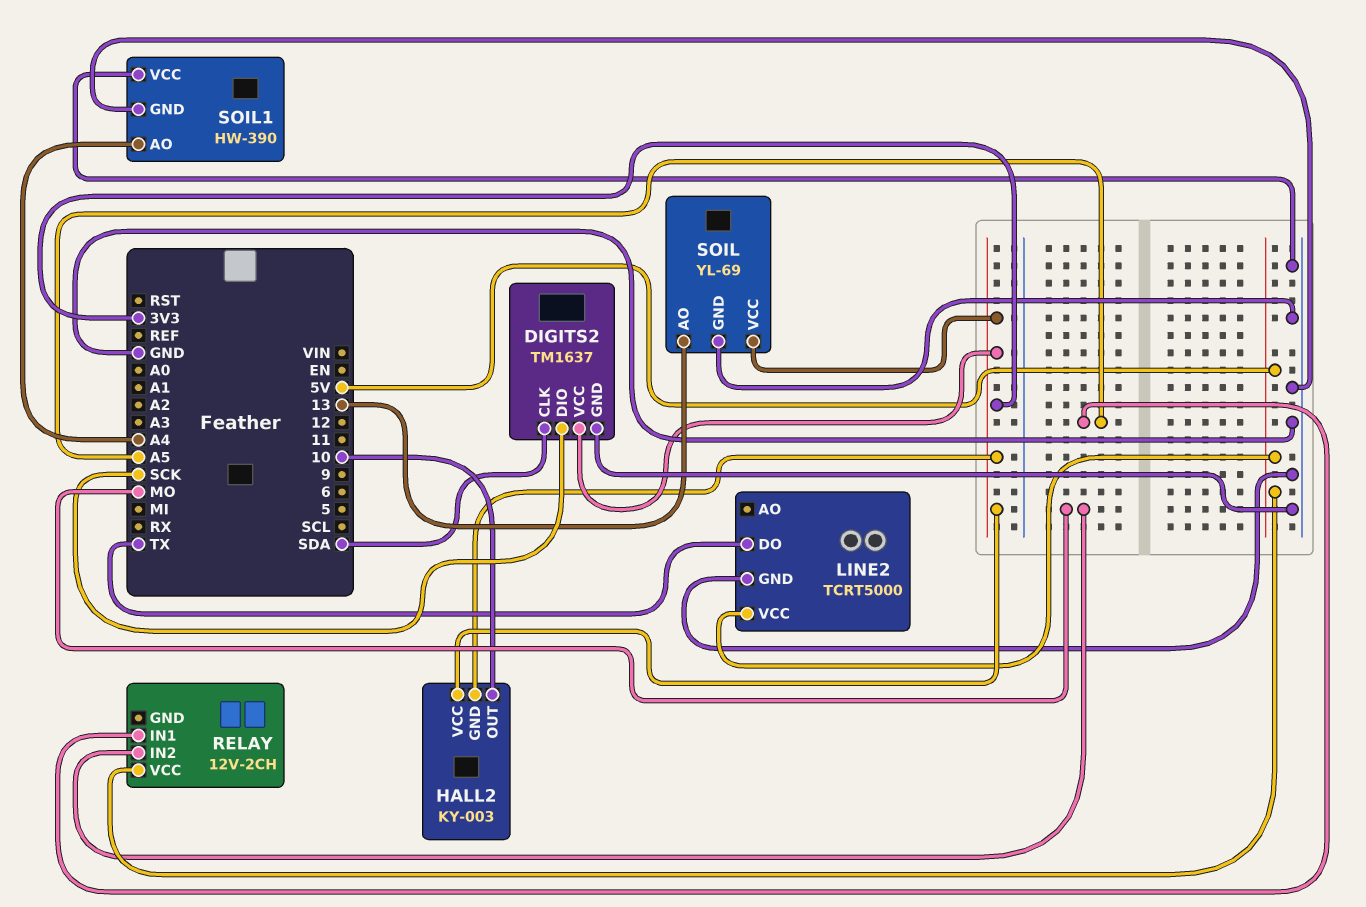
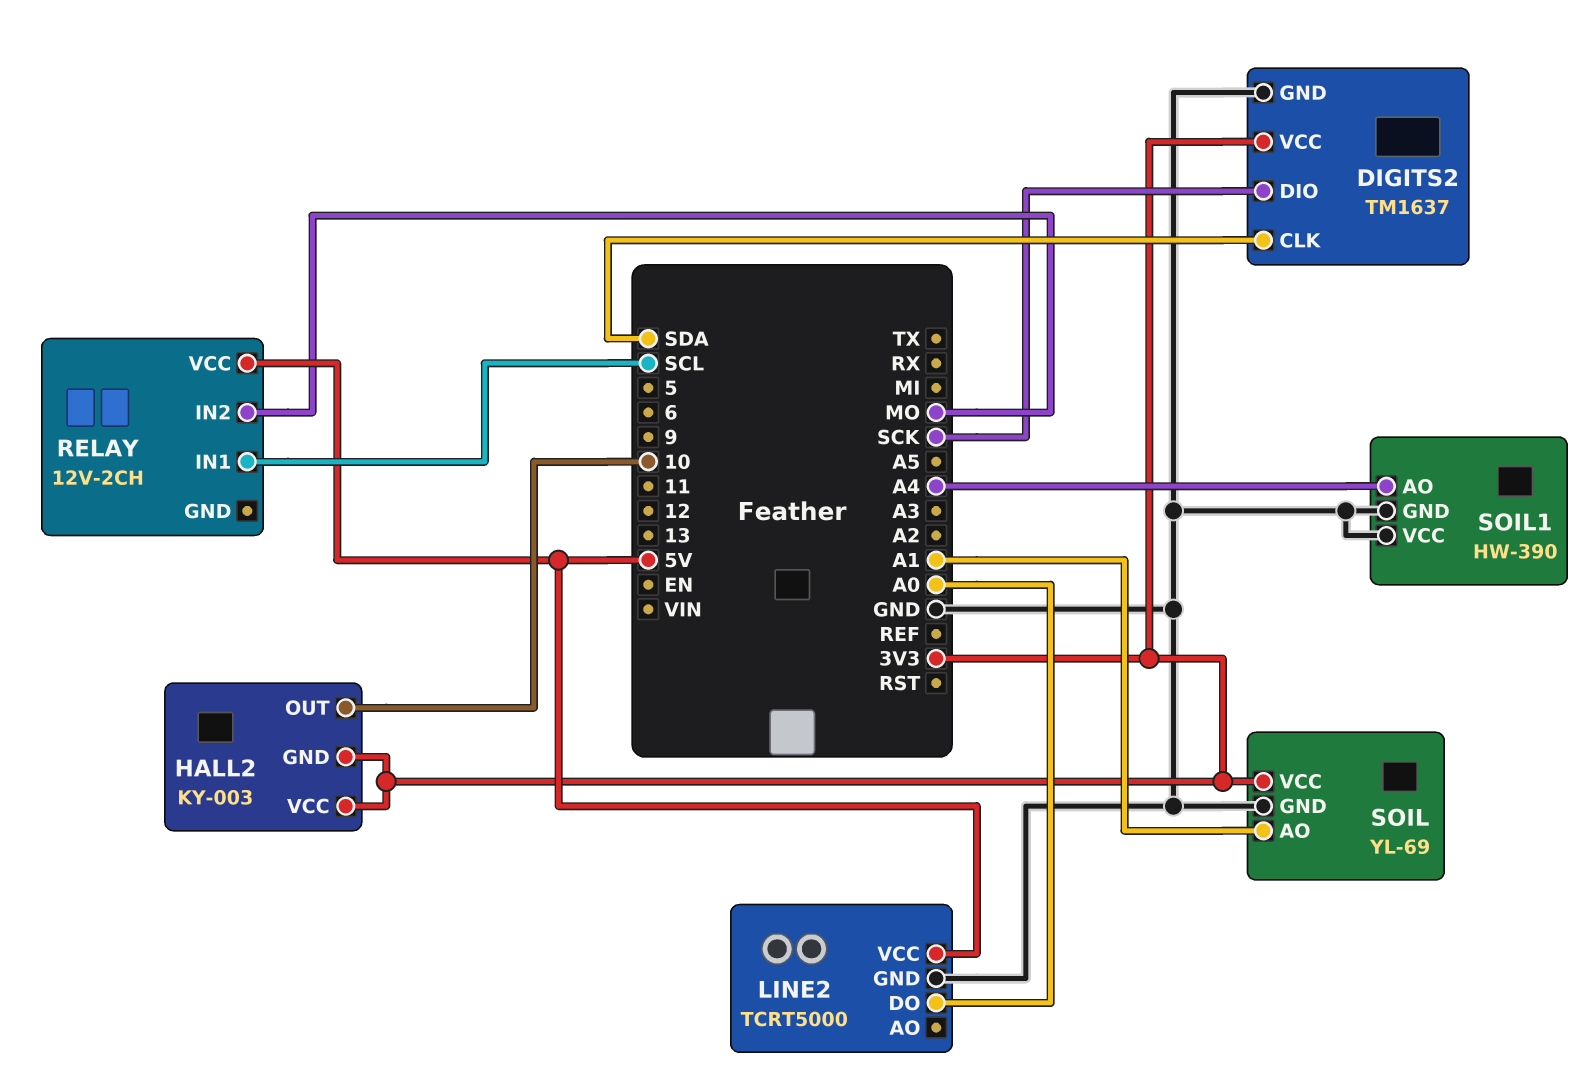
LINE2 pin DO: TX -> A0
RELAY pin IN1: A5 -> SCL
SOIL pin AO: 13 -> A1

